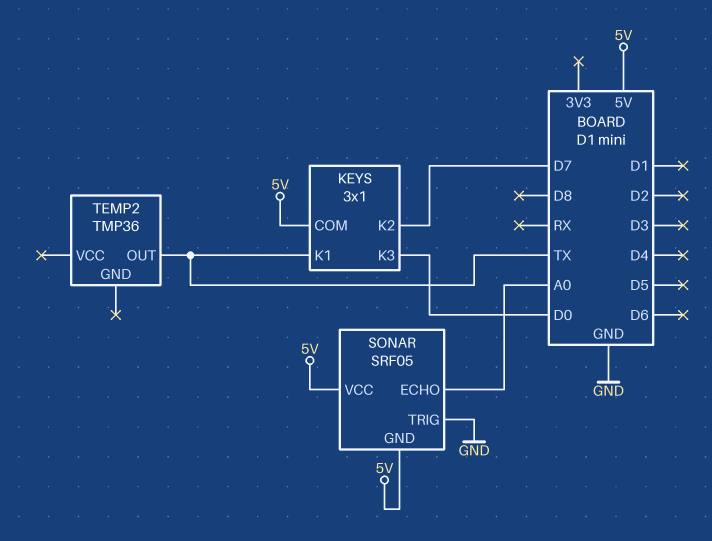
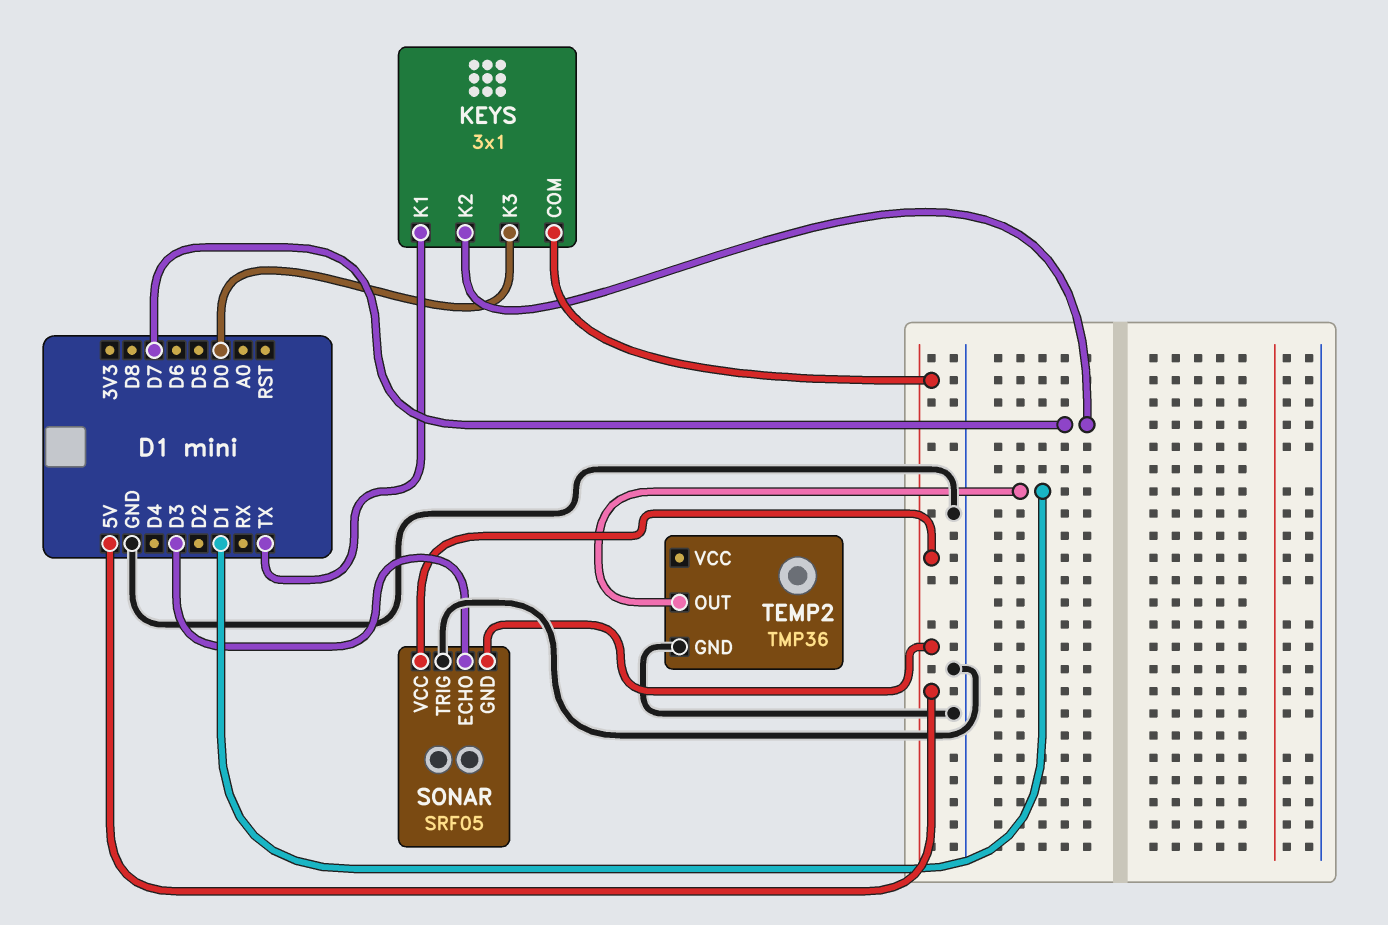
SONAR pin ECHO: A0 -> D3
TEMP2 pin GND: none -> GND
TEMP2 pin OUT: TX -> D1

